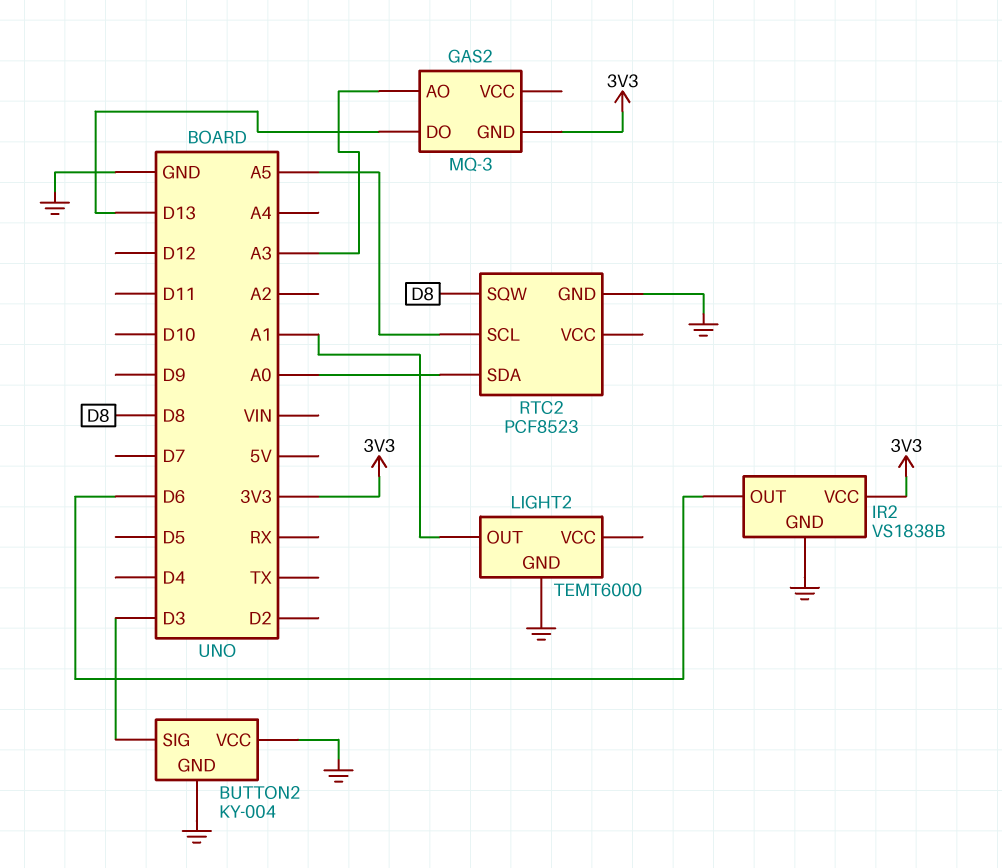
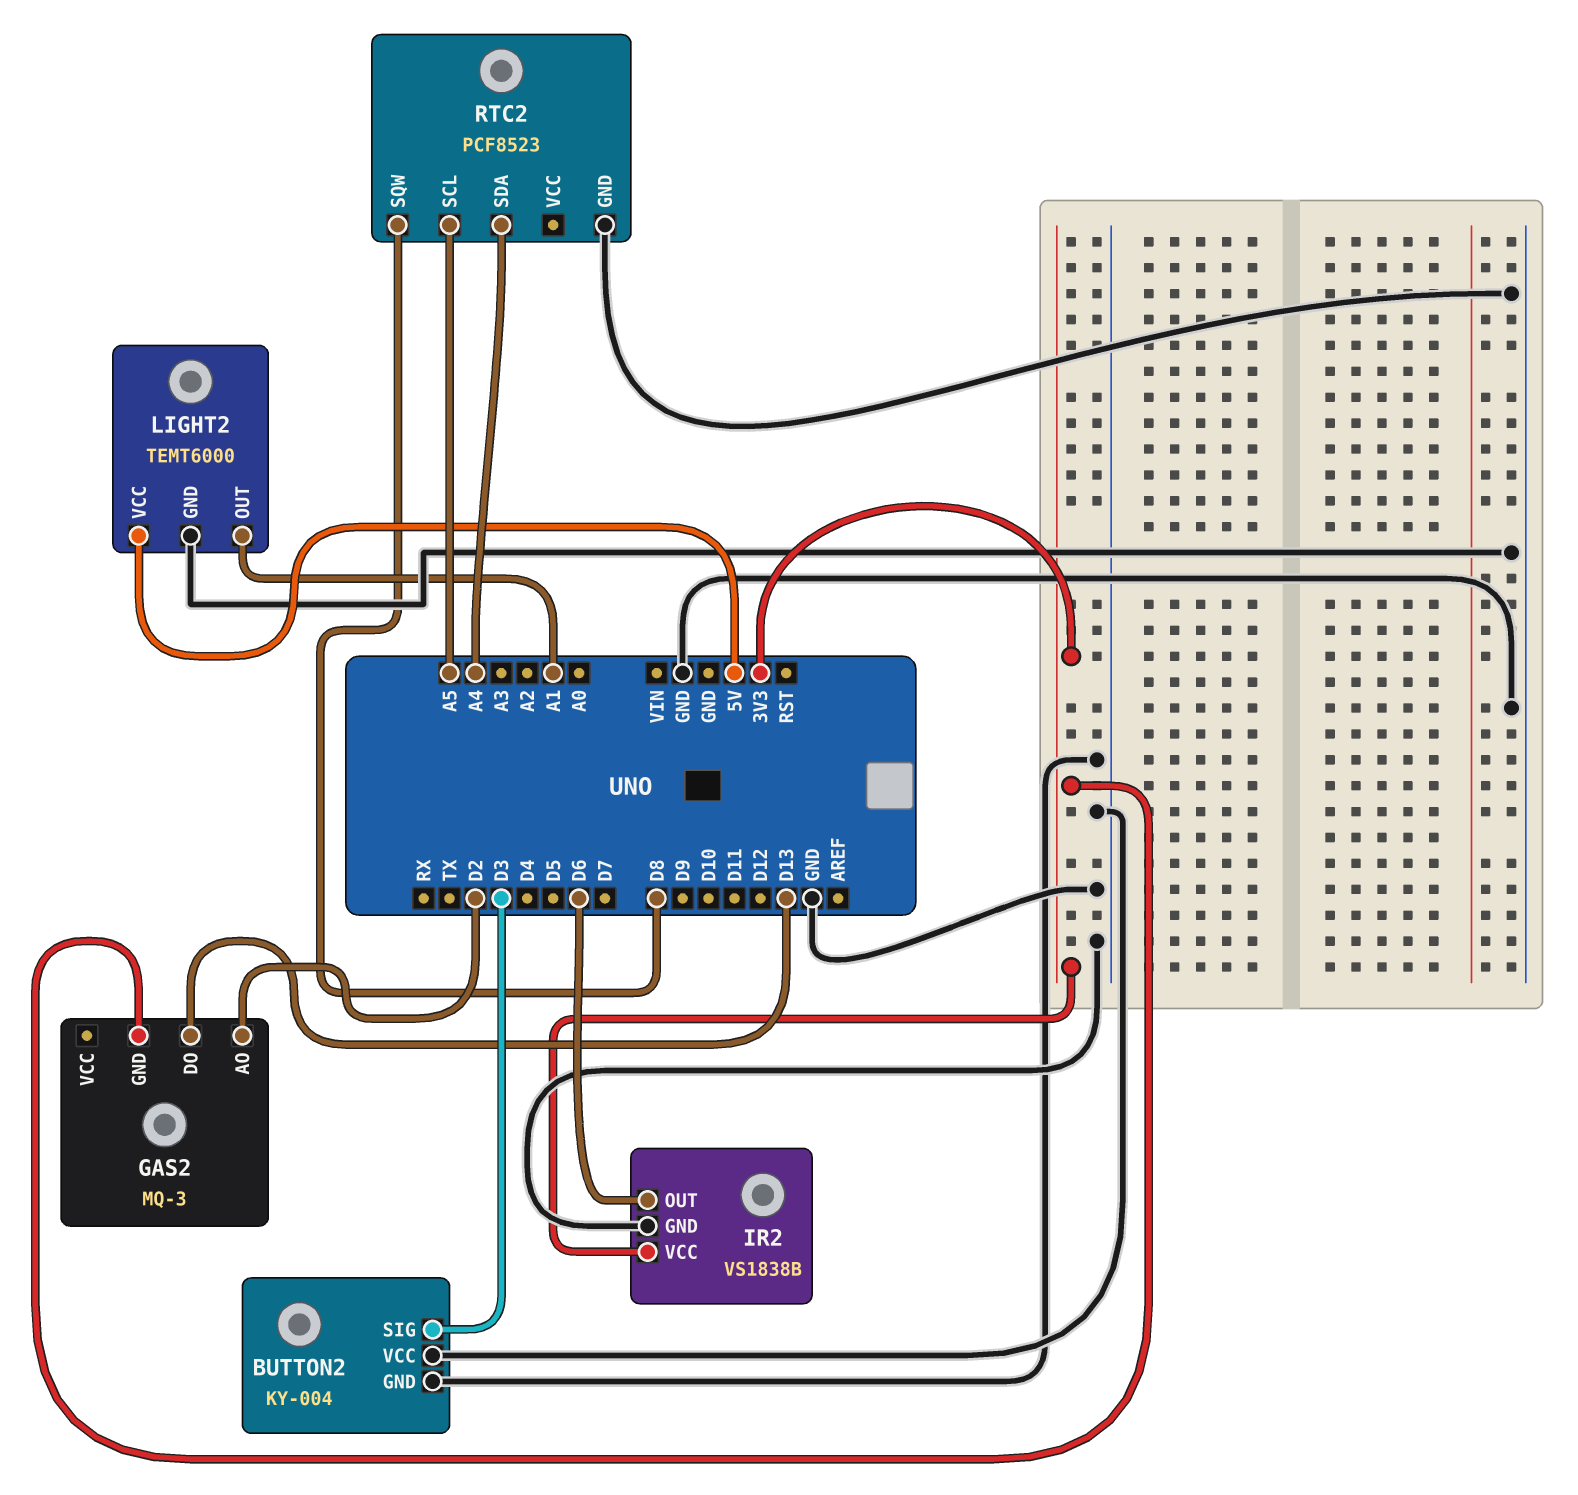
GAS2 pin AO: A3 -> D2
LIGHT2 pin VCC: none -> 5V
RTC2 pin SDA: A0 -> A4

